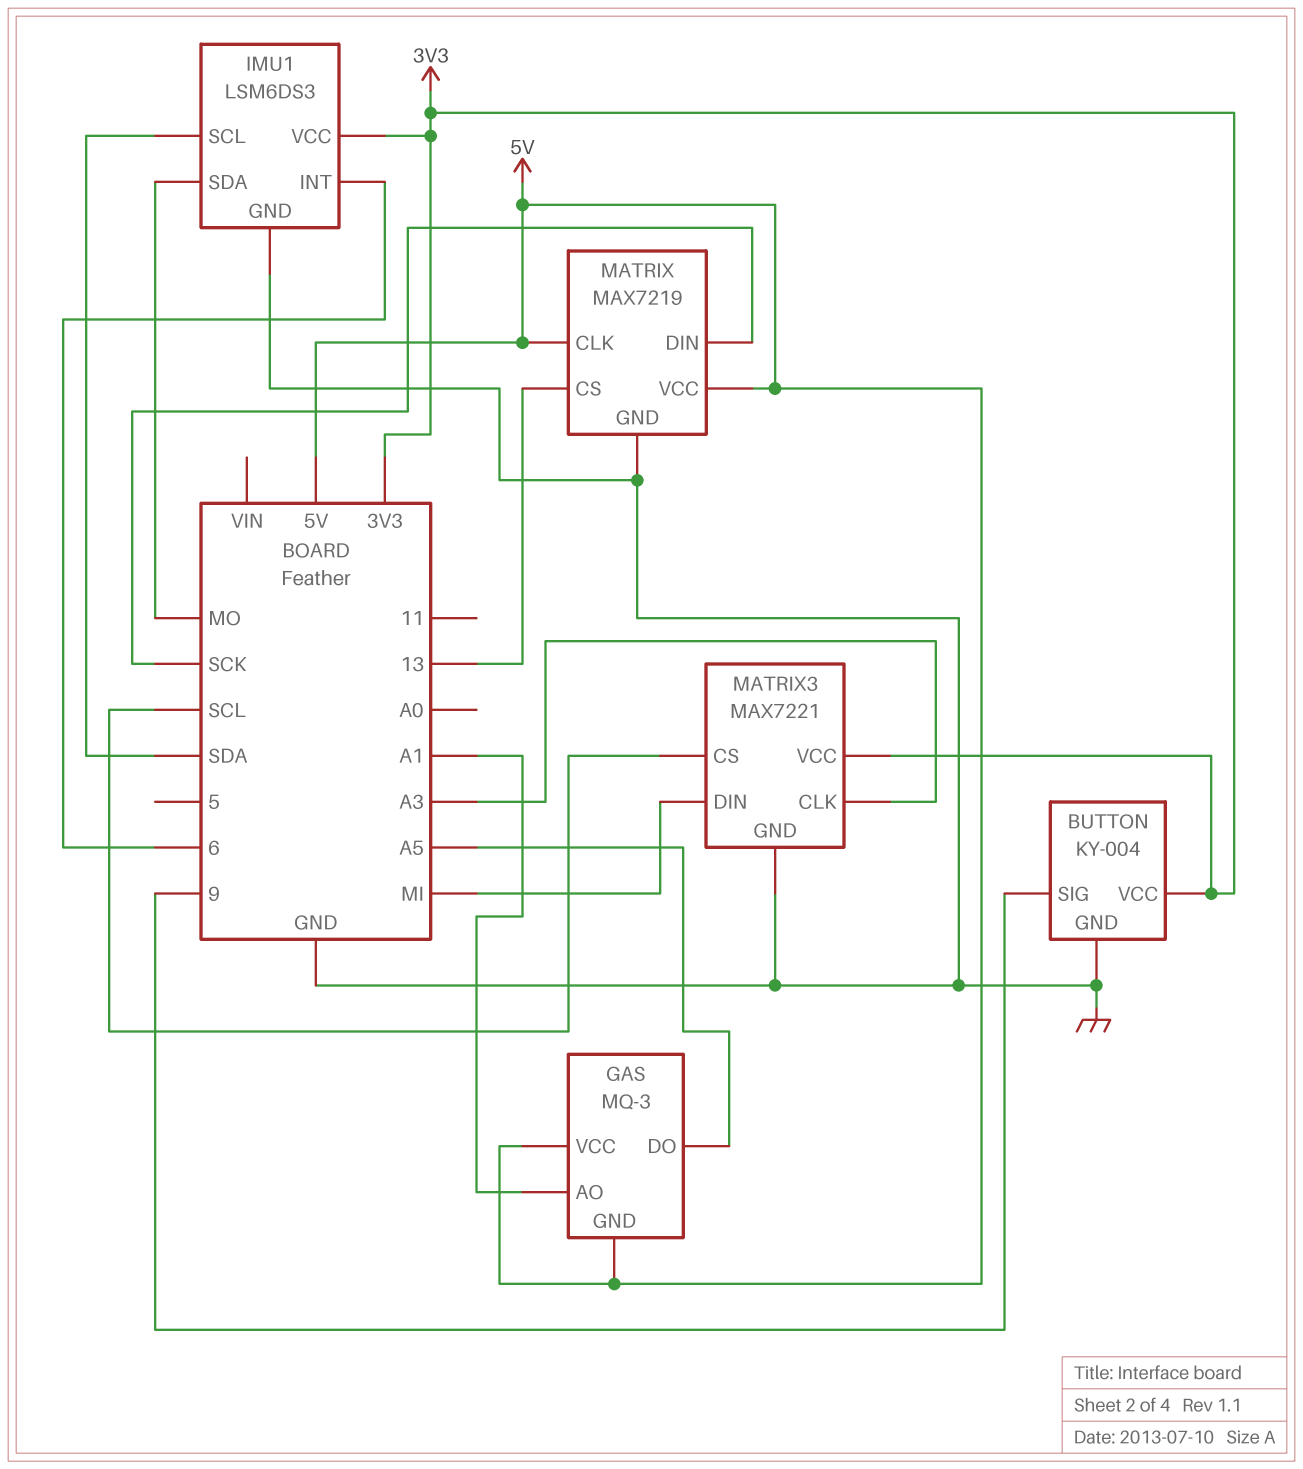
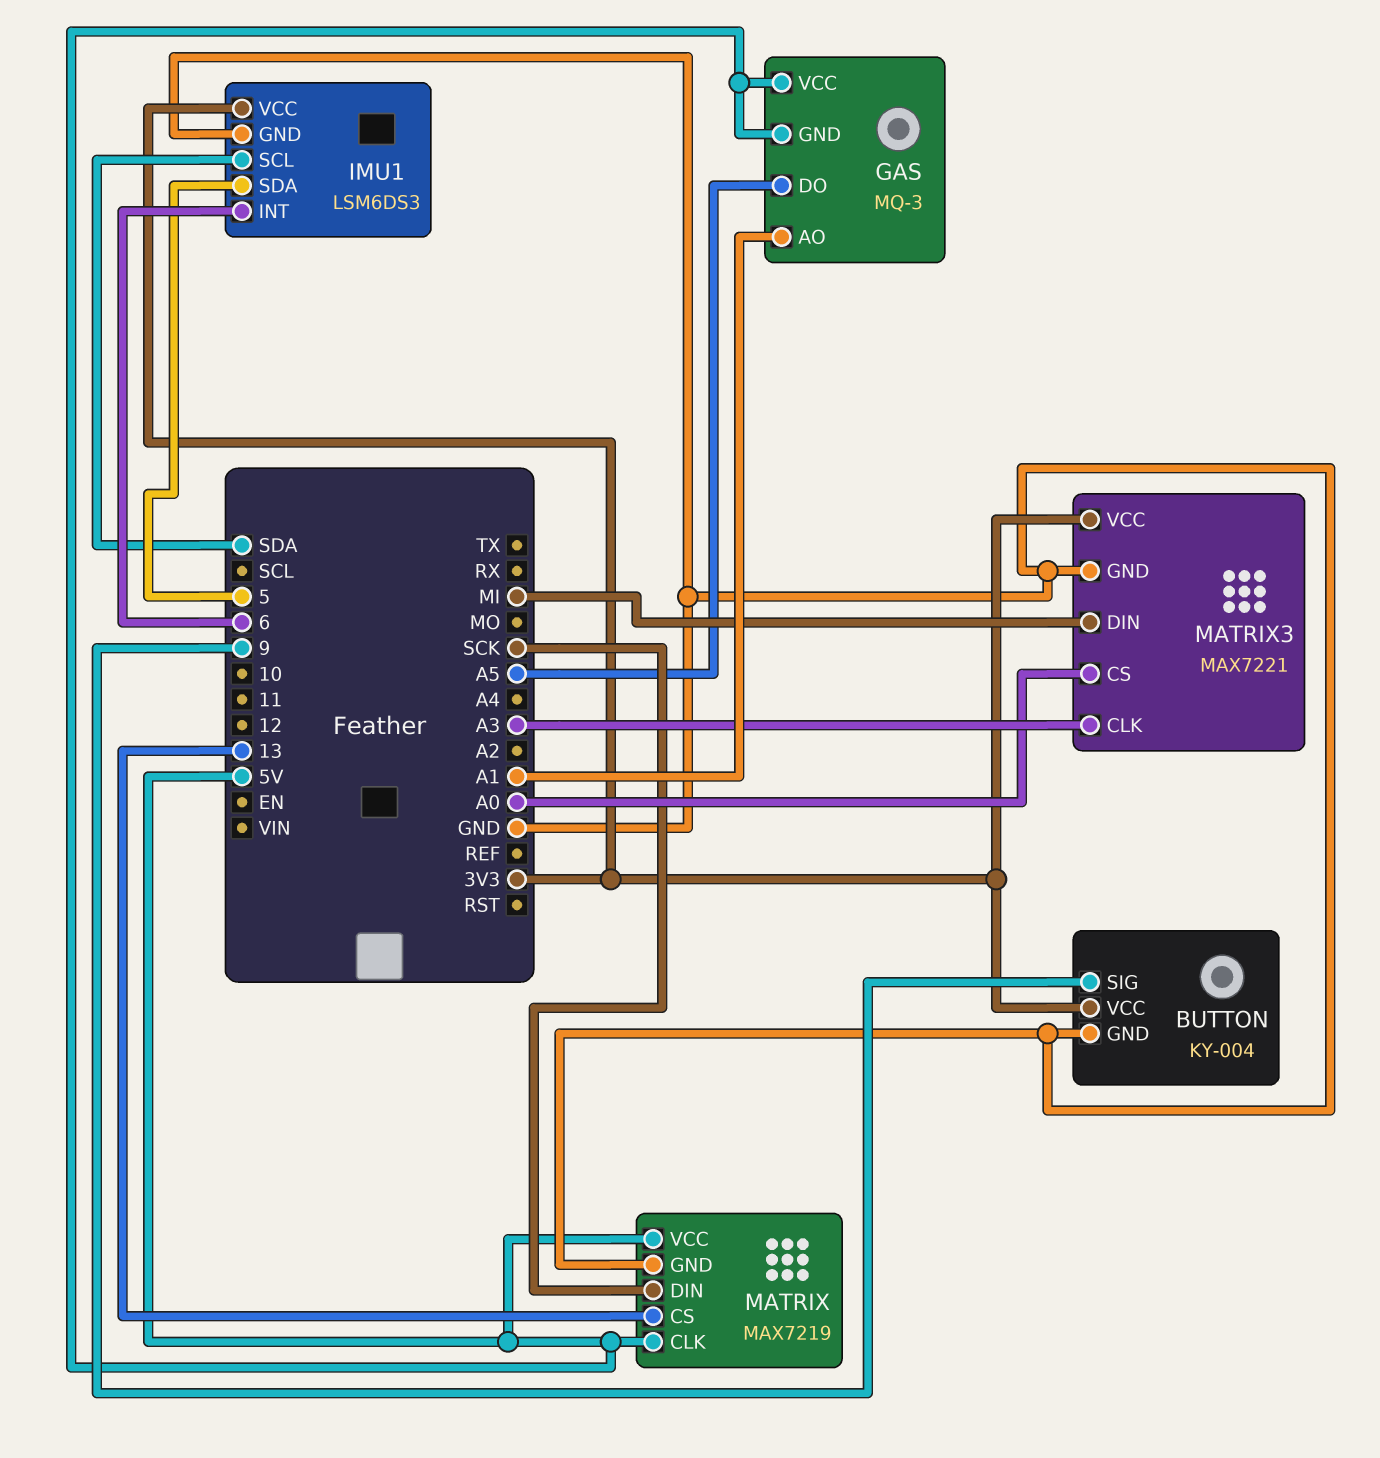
IMU1 pin SDA: MO -> 5
MATRIX3 pin CS: SCL -> A0

